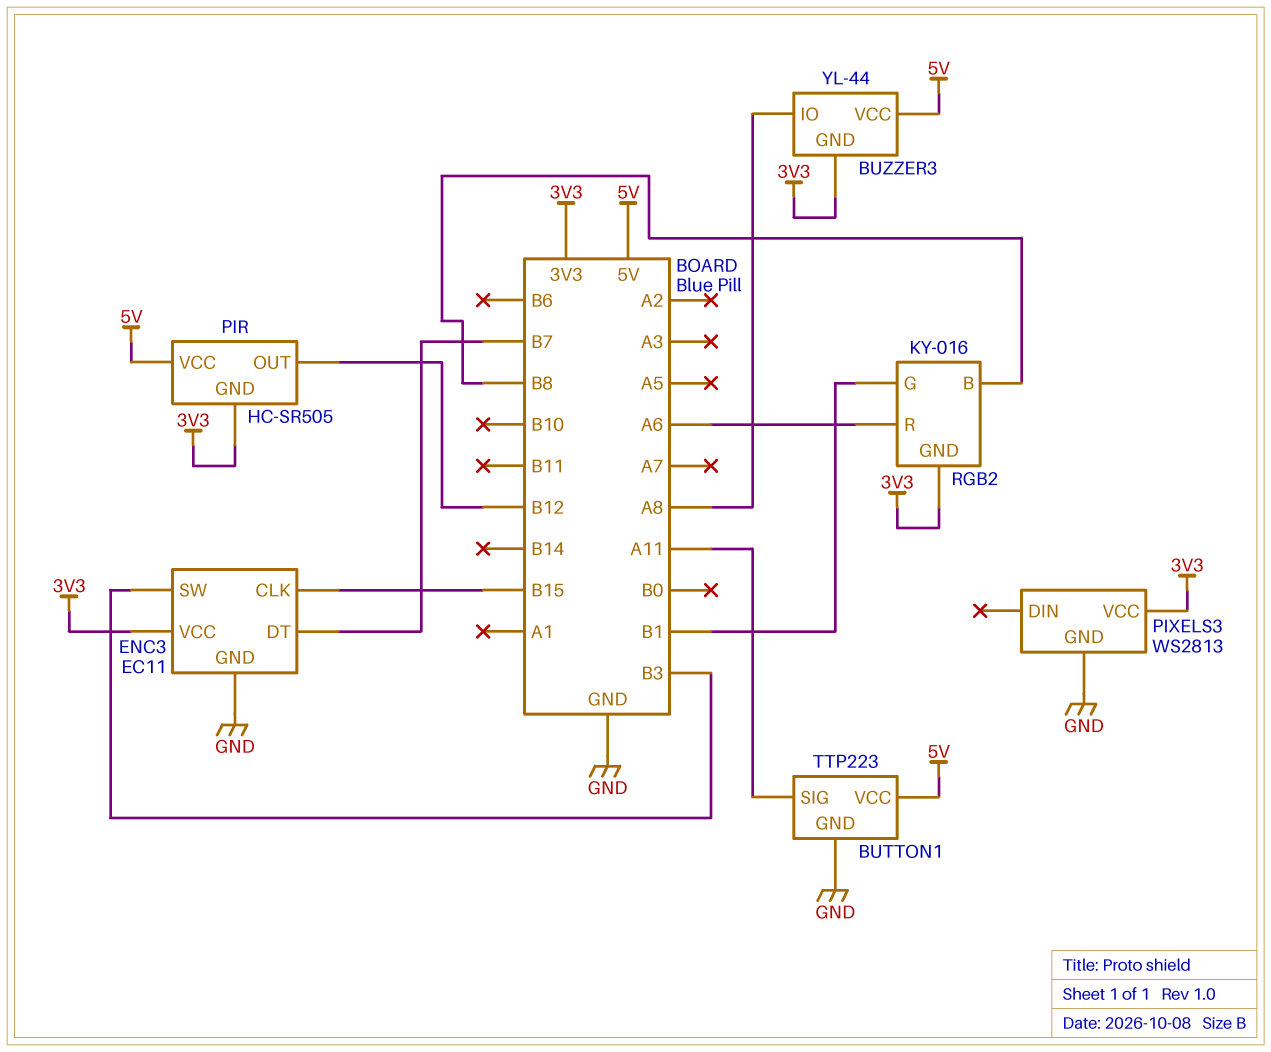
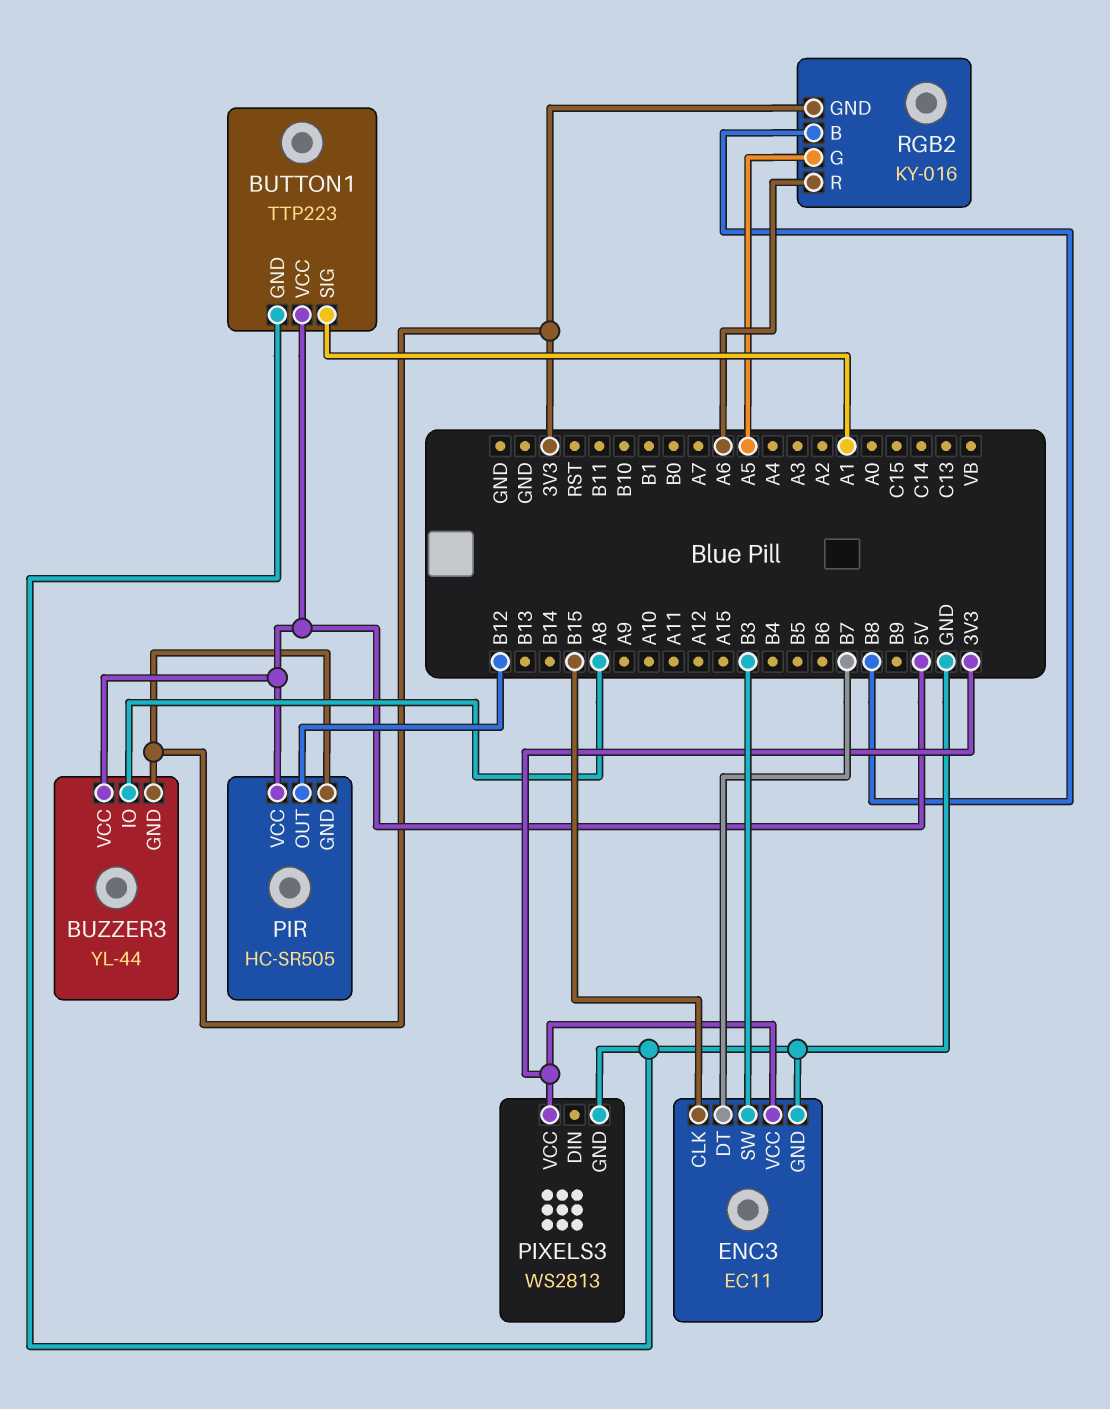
BUTTON1 pin SIG: A11 -> A1
RGB2 pin G: B1 -> A5

